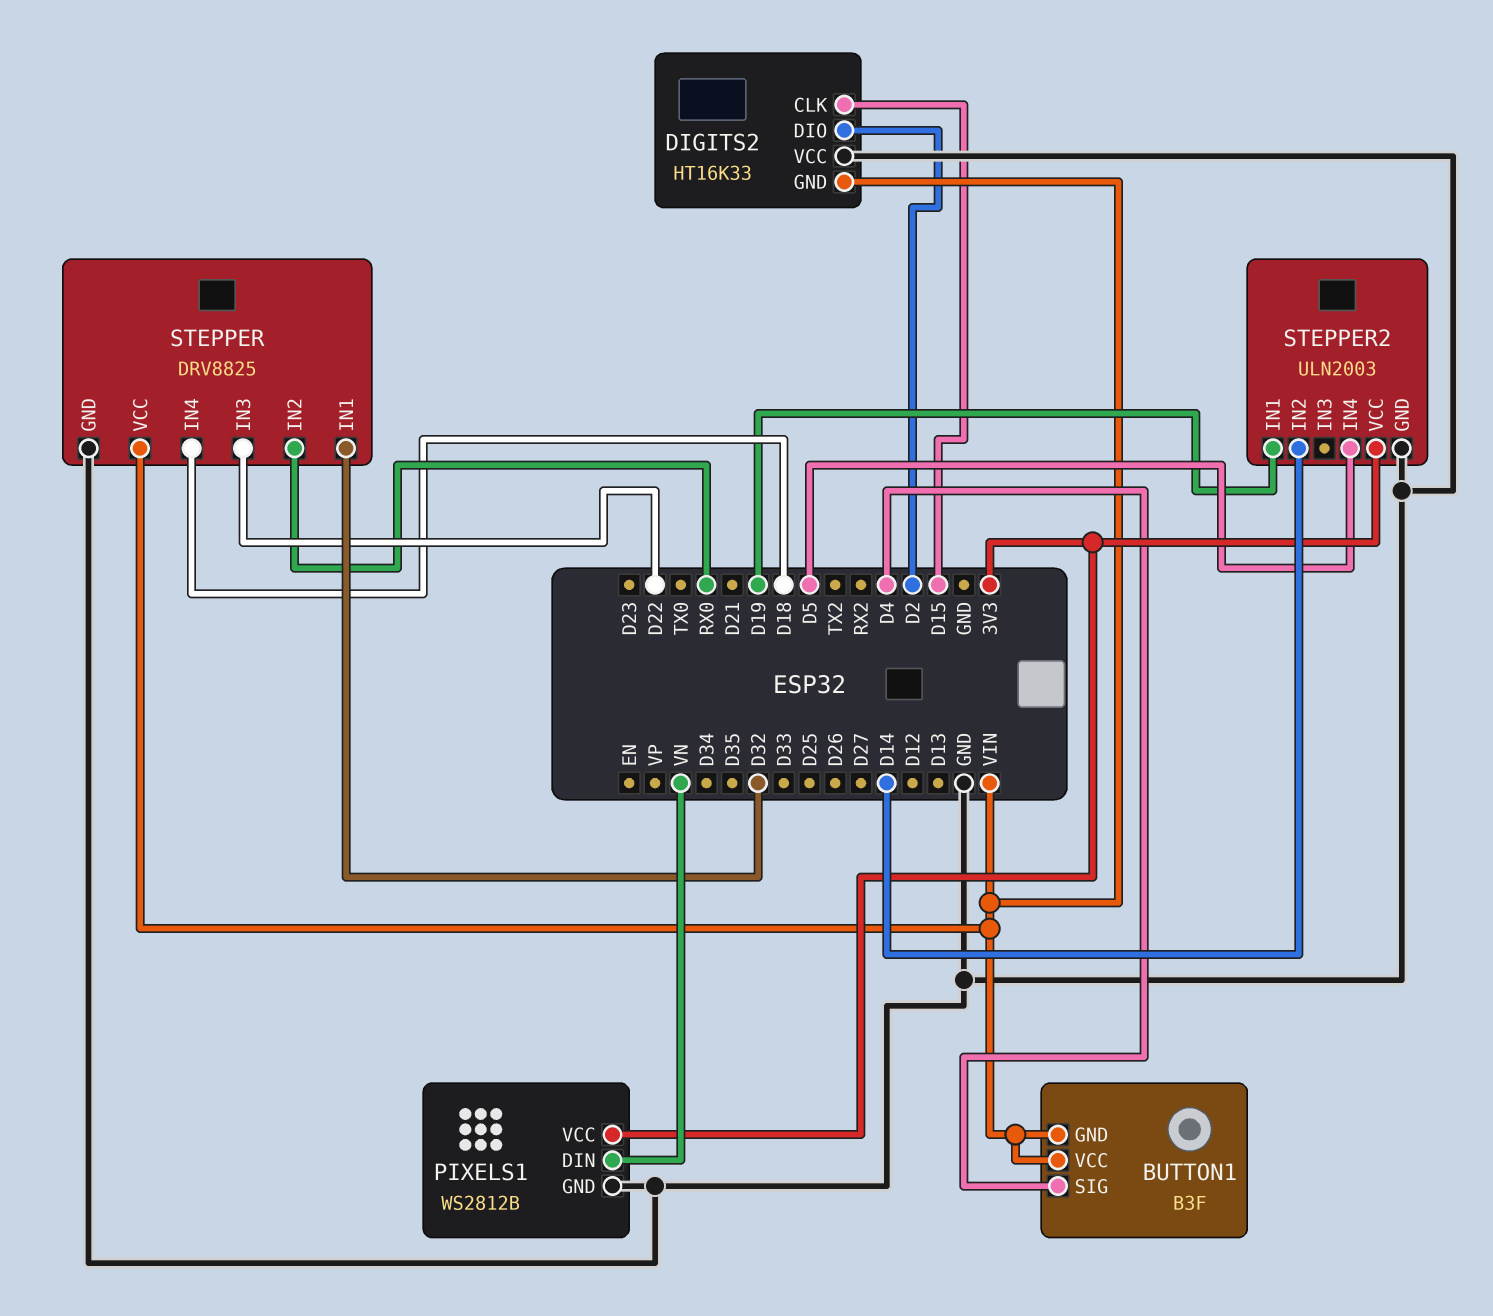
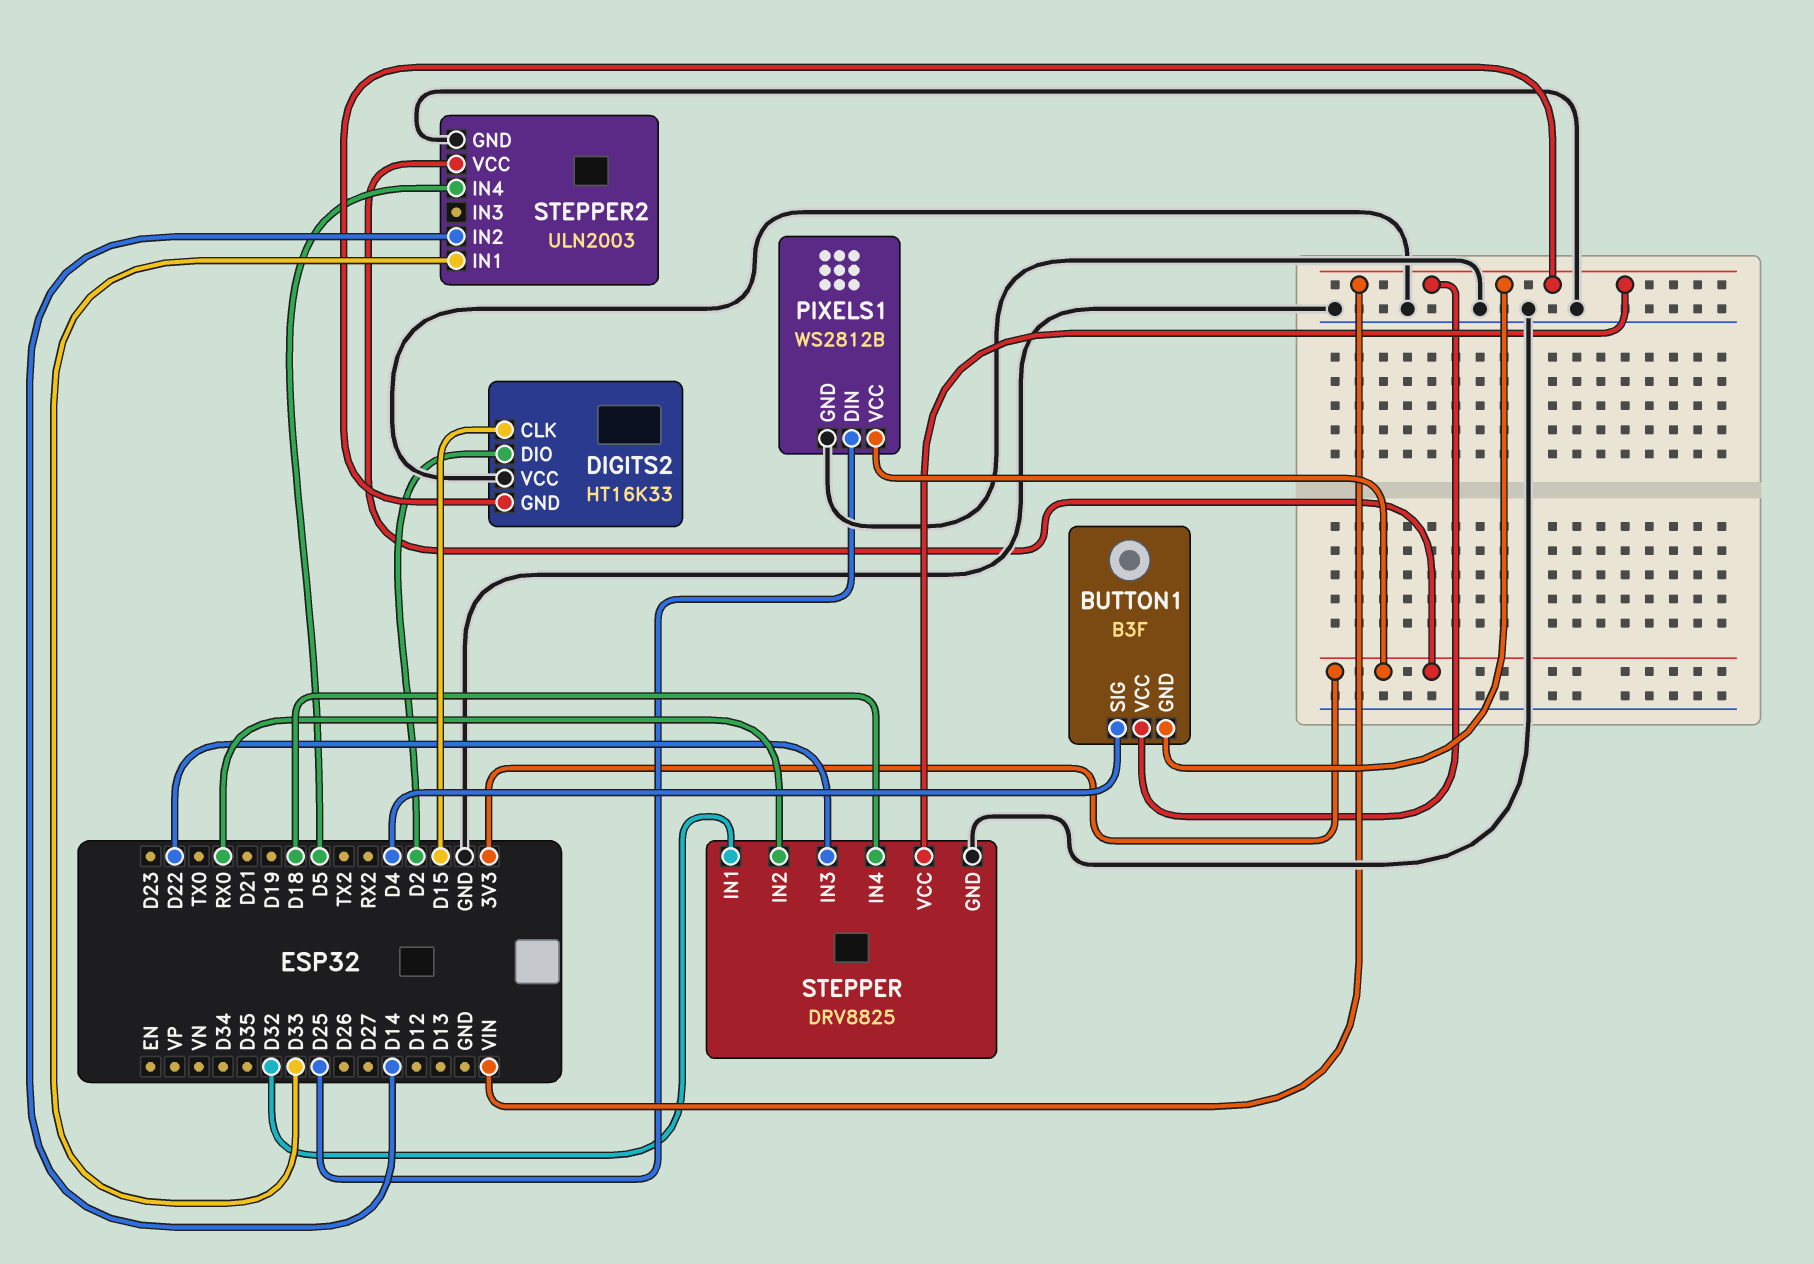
PIXELS1 pin DIN: VN -> D25
STEPPER2 pin IN1: D19 -> D33

